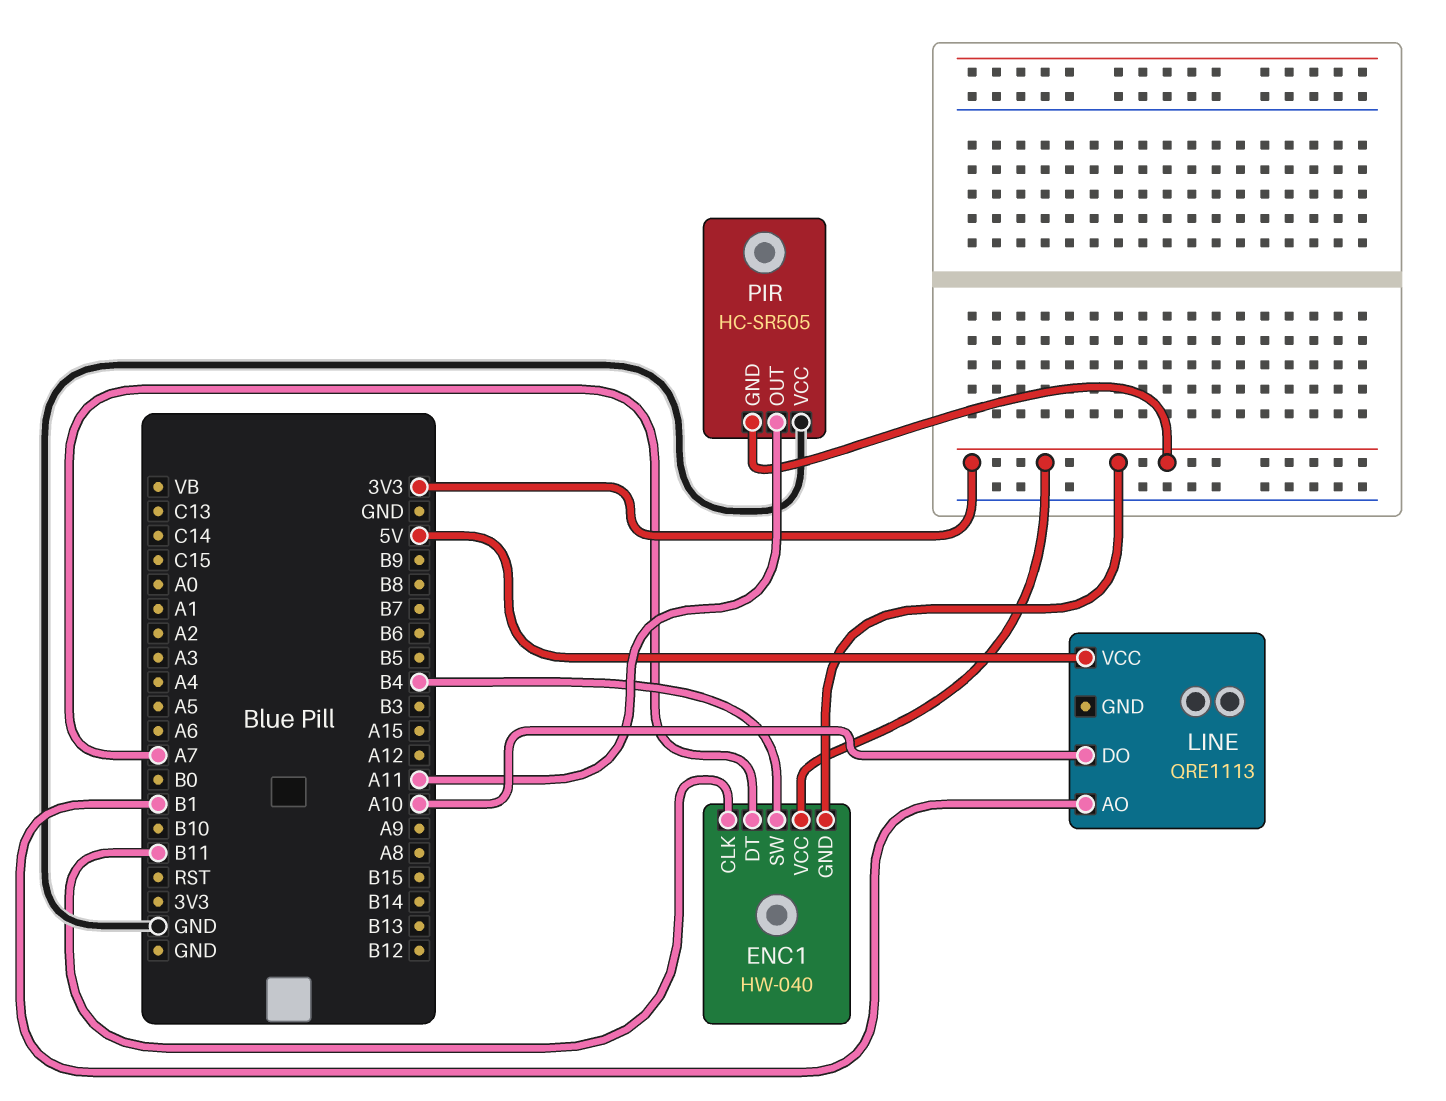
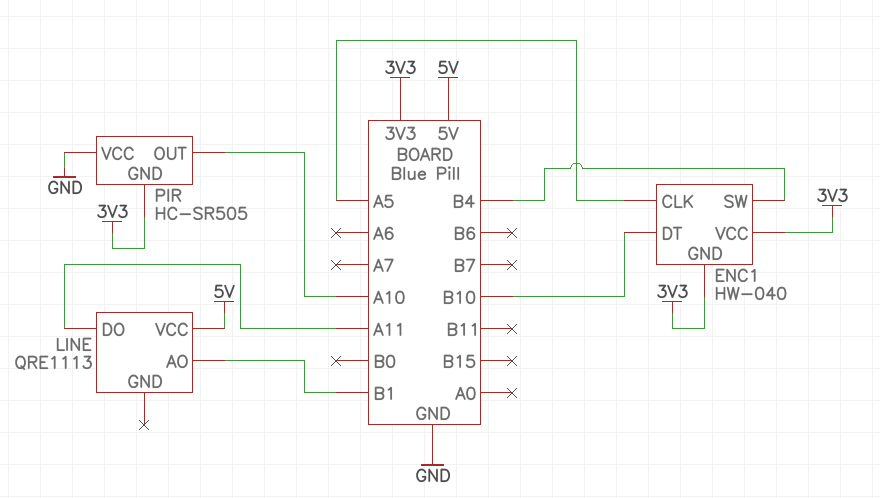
ENC1 pin CLK: B11 -> A5
ENC1 pin DT: A7 -> B10
LINE pin DO: A10 -> A11
PIR pin OUT: A11 -> A10

